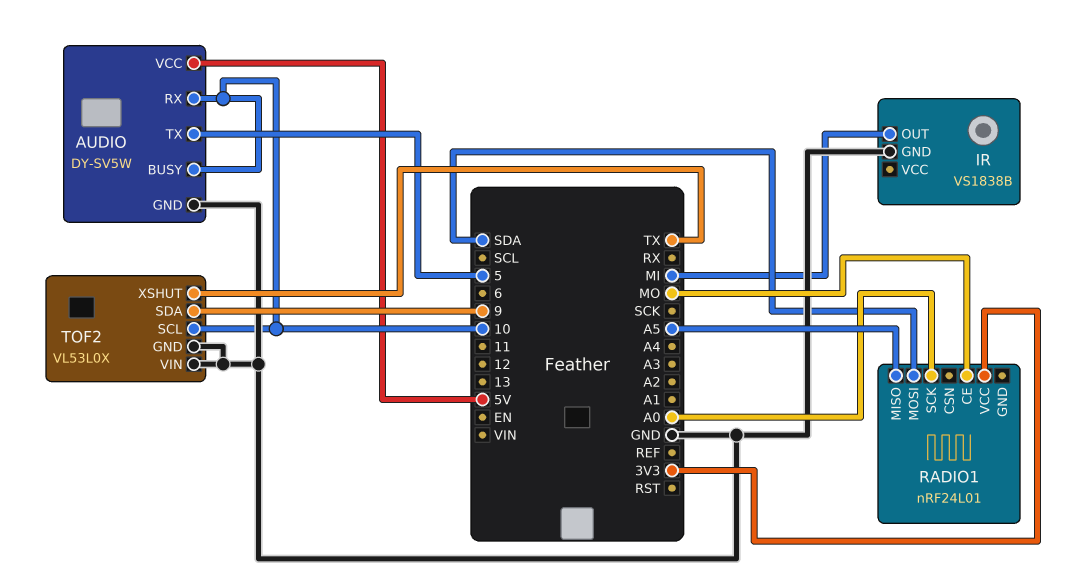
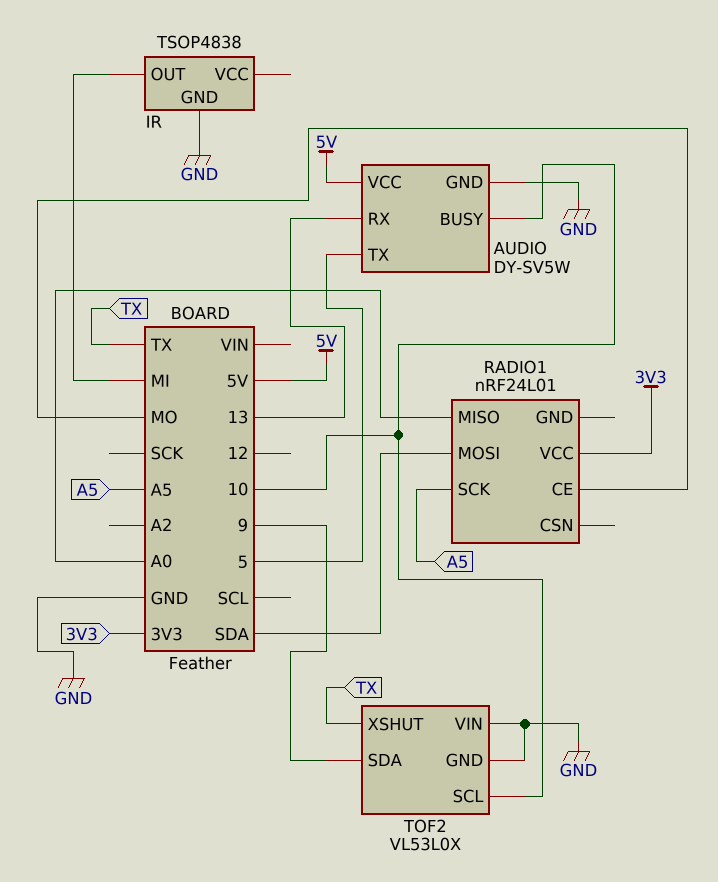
AUDIO pin RX: 10 -> 13
IR: VS1838B -> TSOP4838
RADIO1 pin MISO: A5 -> A0
RADIO1 pin SCK: A0 -> A5

